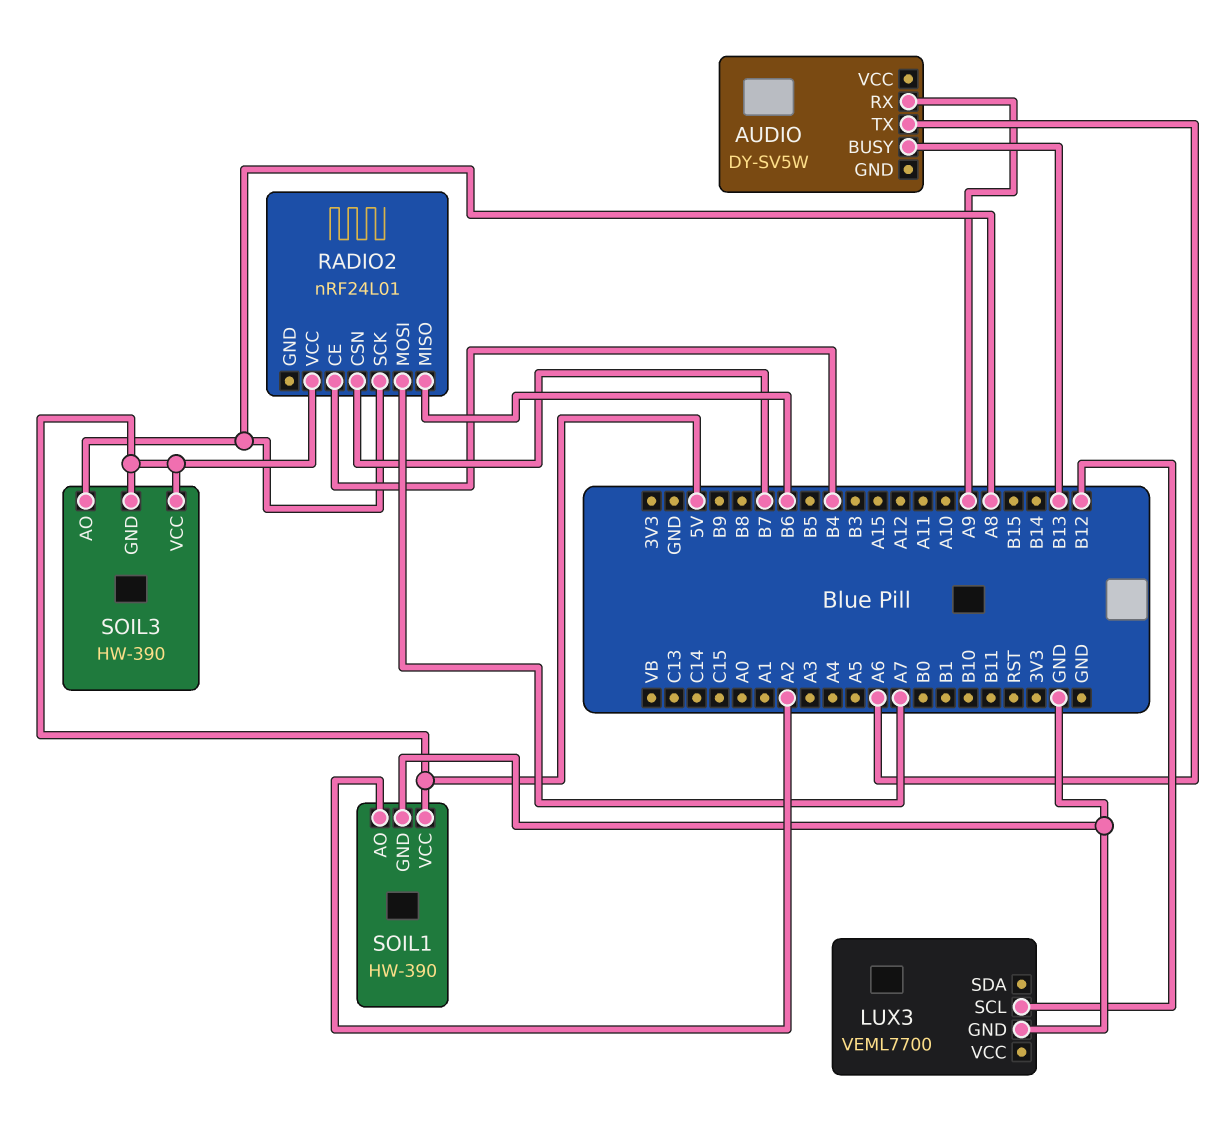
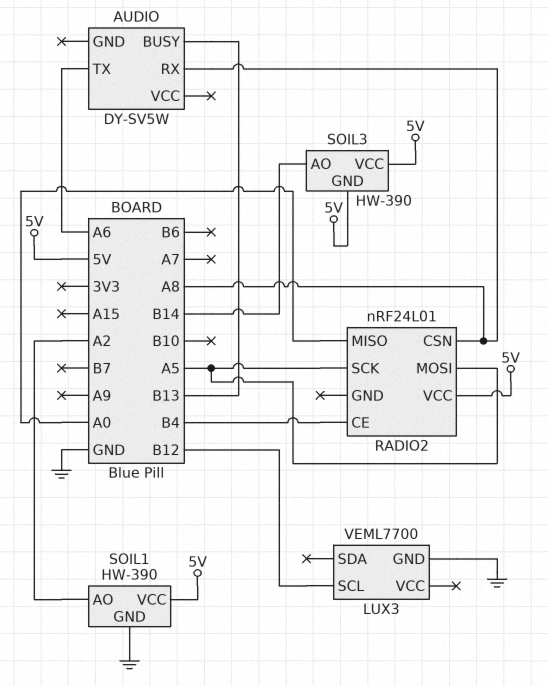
AUDIO pin RX: A9 -> A8
RADIO2 pin CSN: B7 -> A8
RADIO2 pin MISO: B6 -> A0
RADIO2 pin MOSI: A7 -> A5
RADIO2 pin SCK: A8 -> A5
SOIL3 pin AO: A8 -> B14

